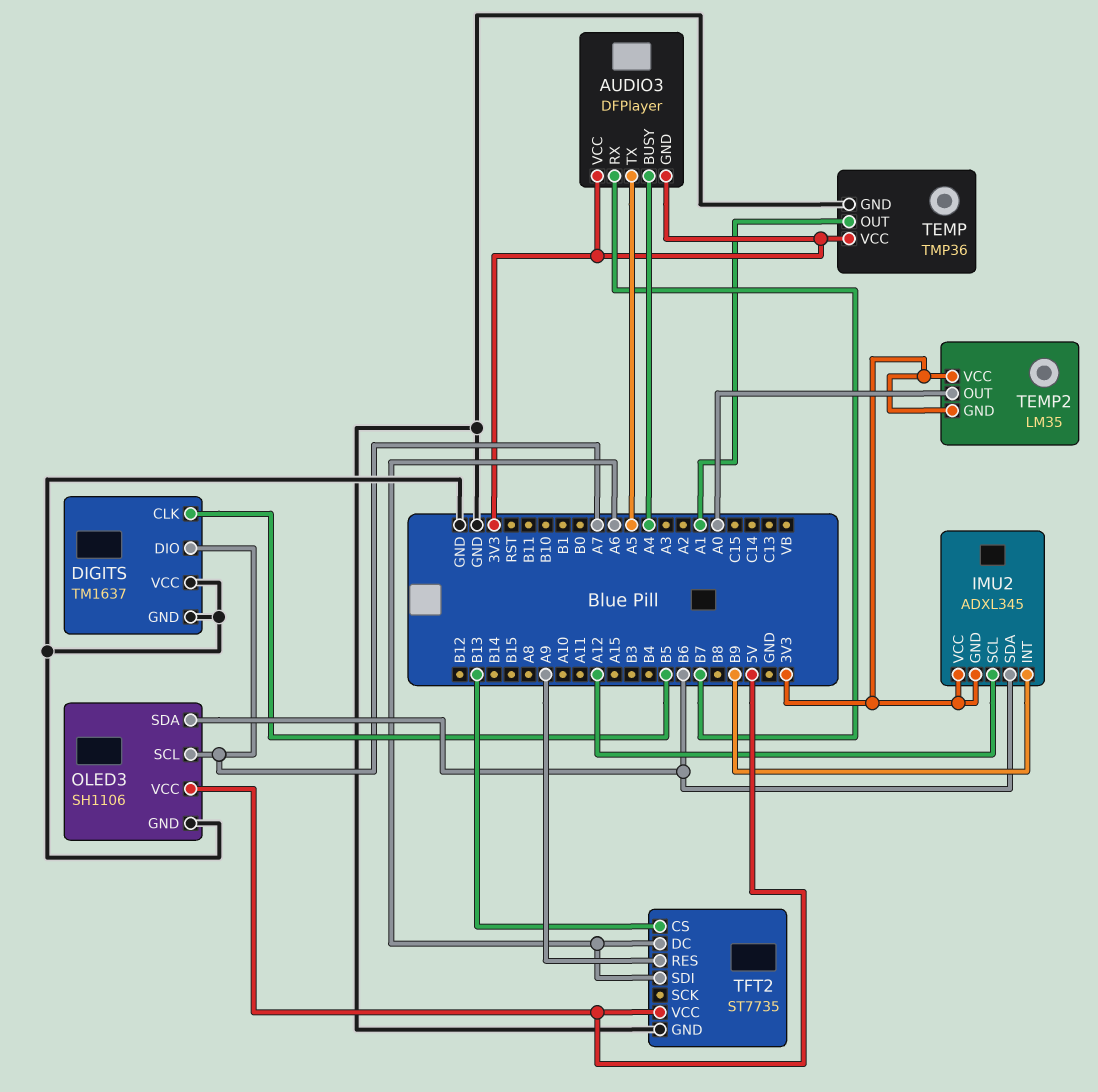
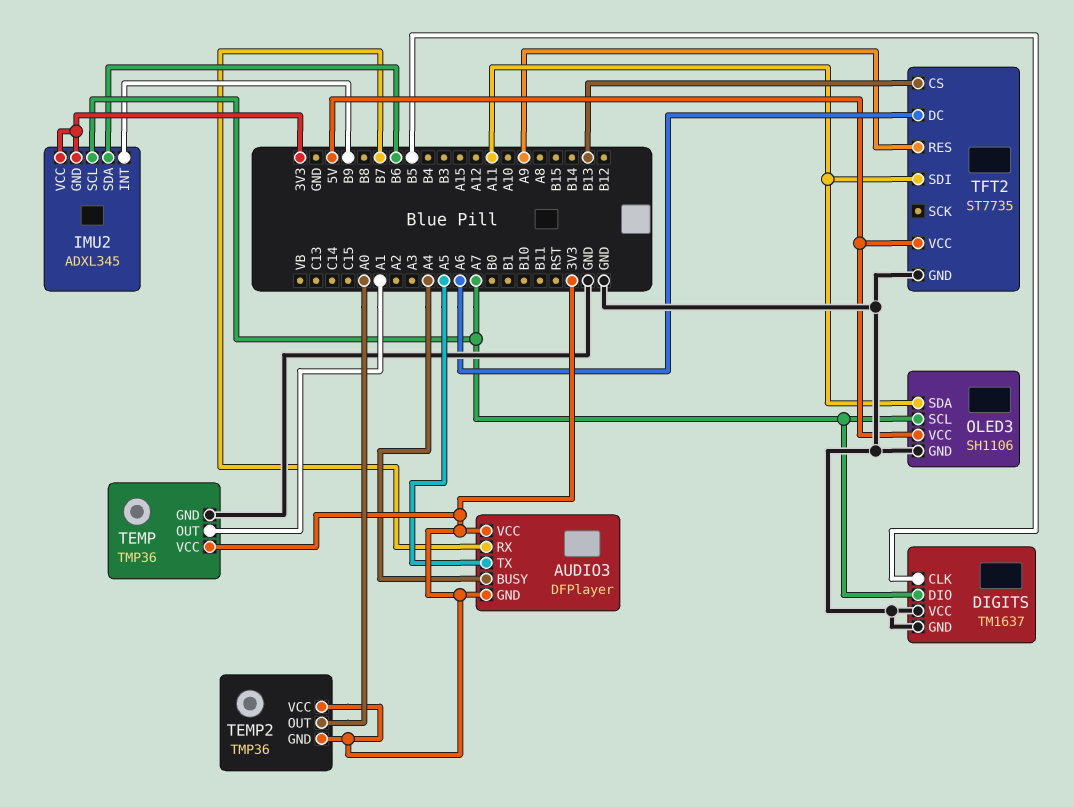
IMU2 pin SCL: A12 -> A7
OLED3 pin SDA: B6 -> A11
TEMP2: LM35 -> TMP36
TFT2 pin SDI: A6 -> A11

